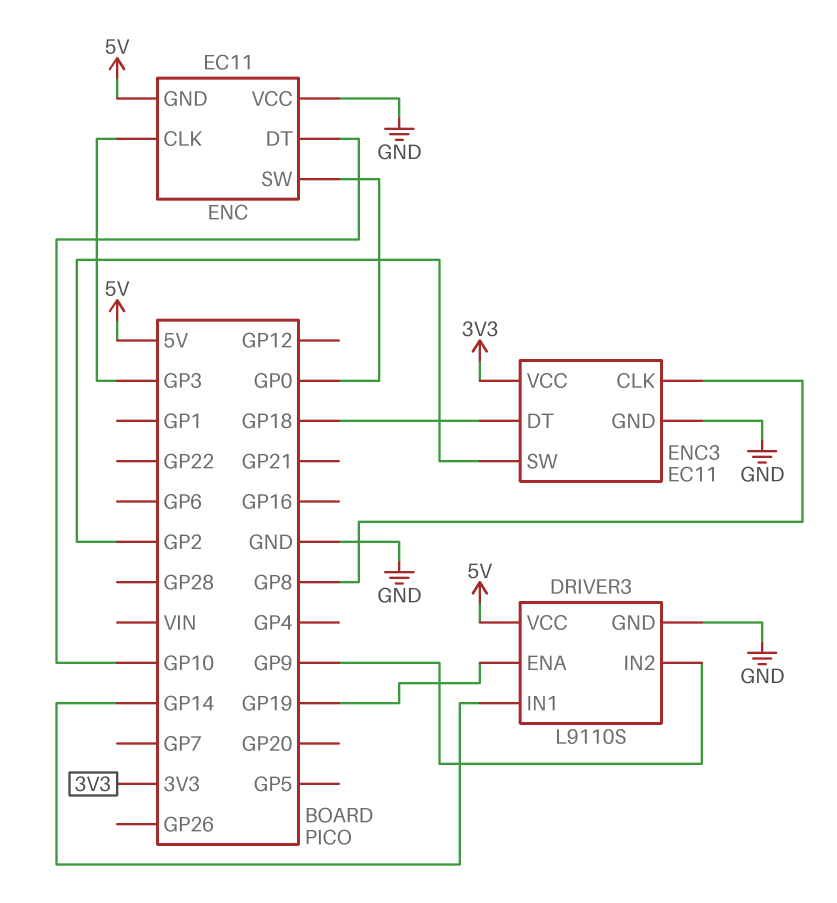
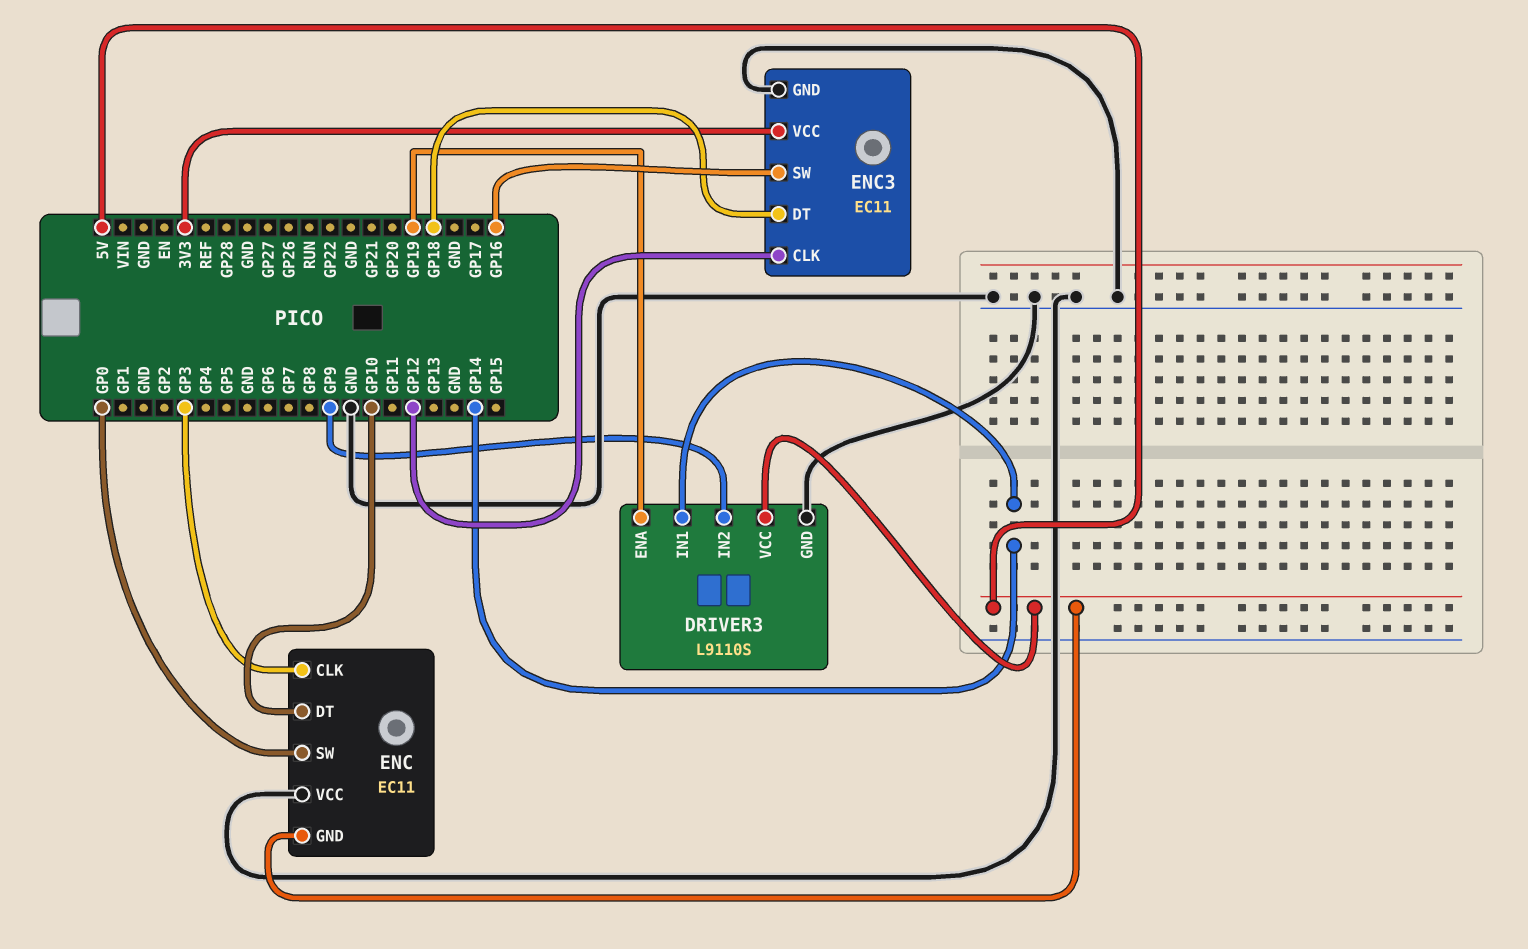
ENC3 pin CLK: GP8 -> GP12
ENC3 pin SW: GP2 -> GP16

